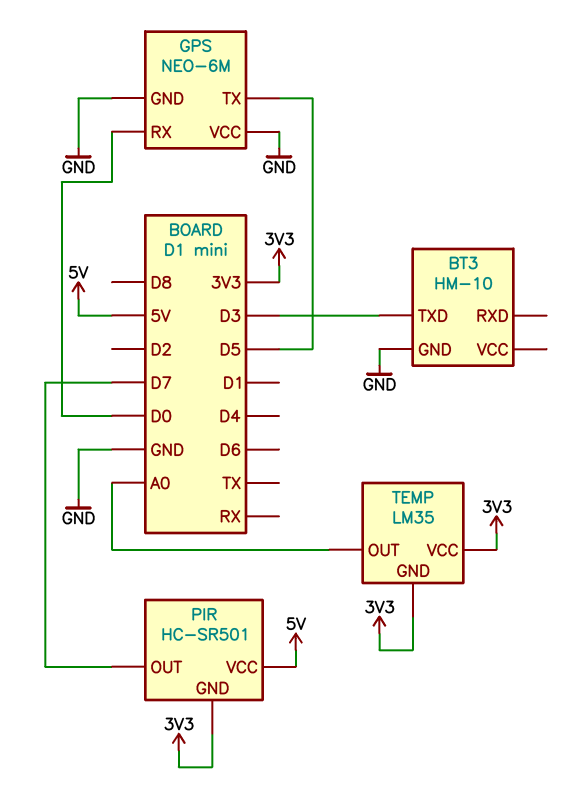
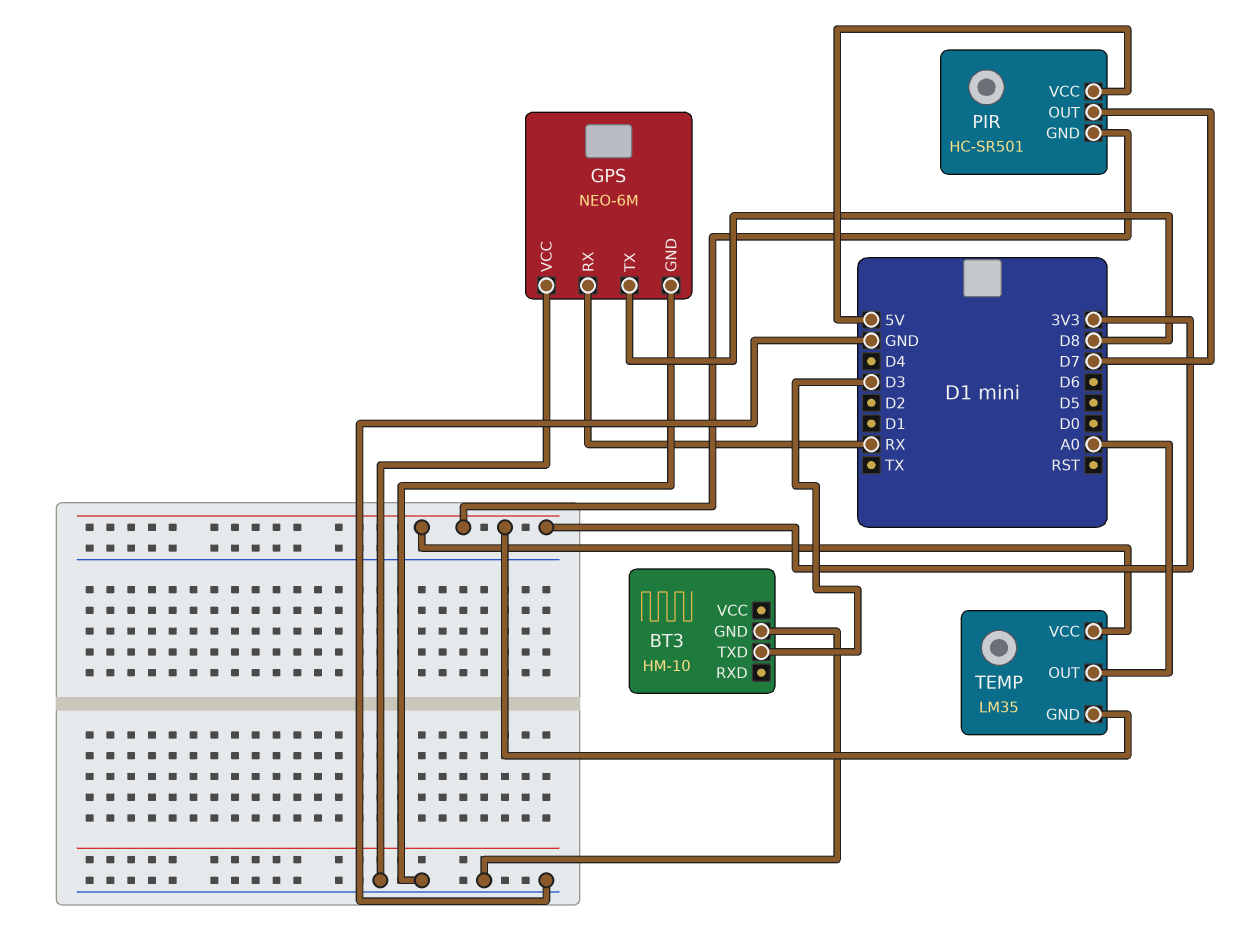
GPS pin RX: D0 -> RX
GPS pin TX: D5 -> D8

